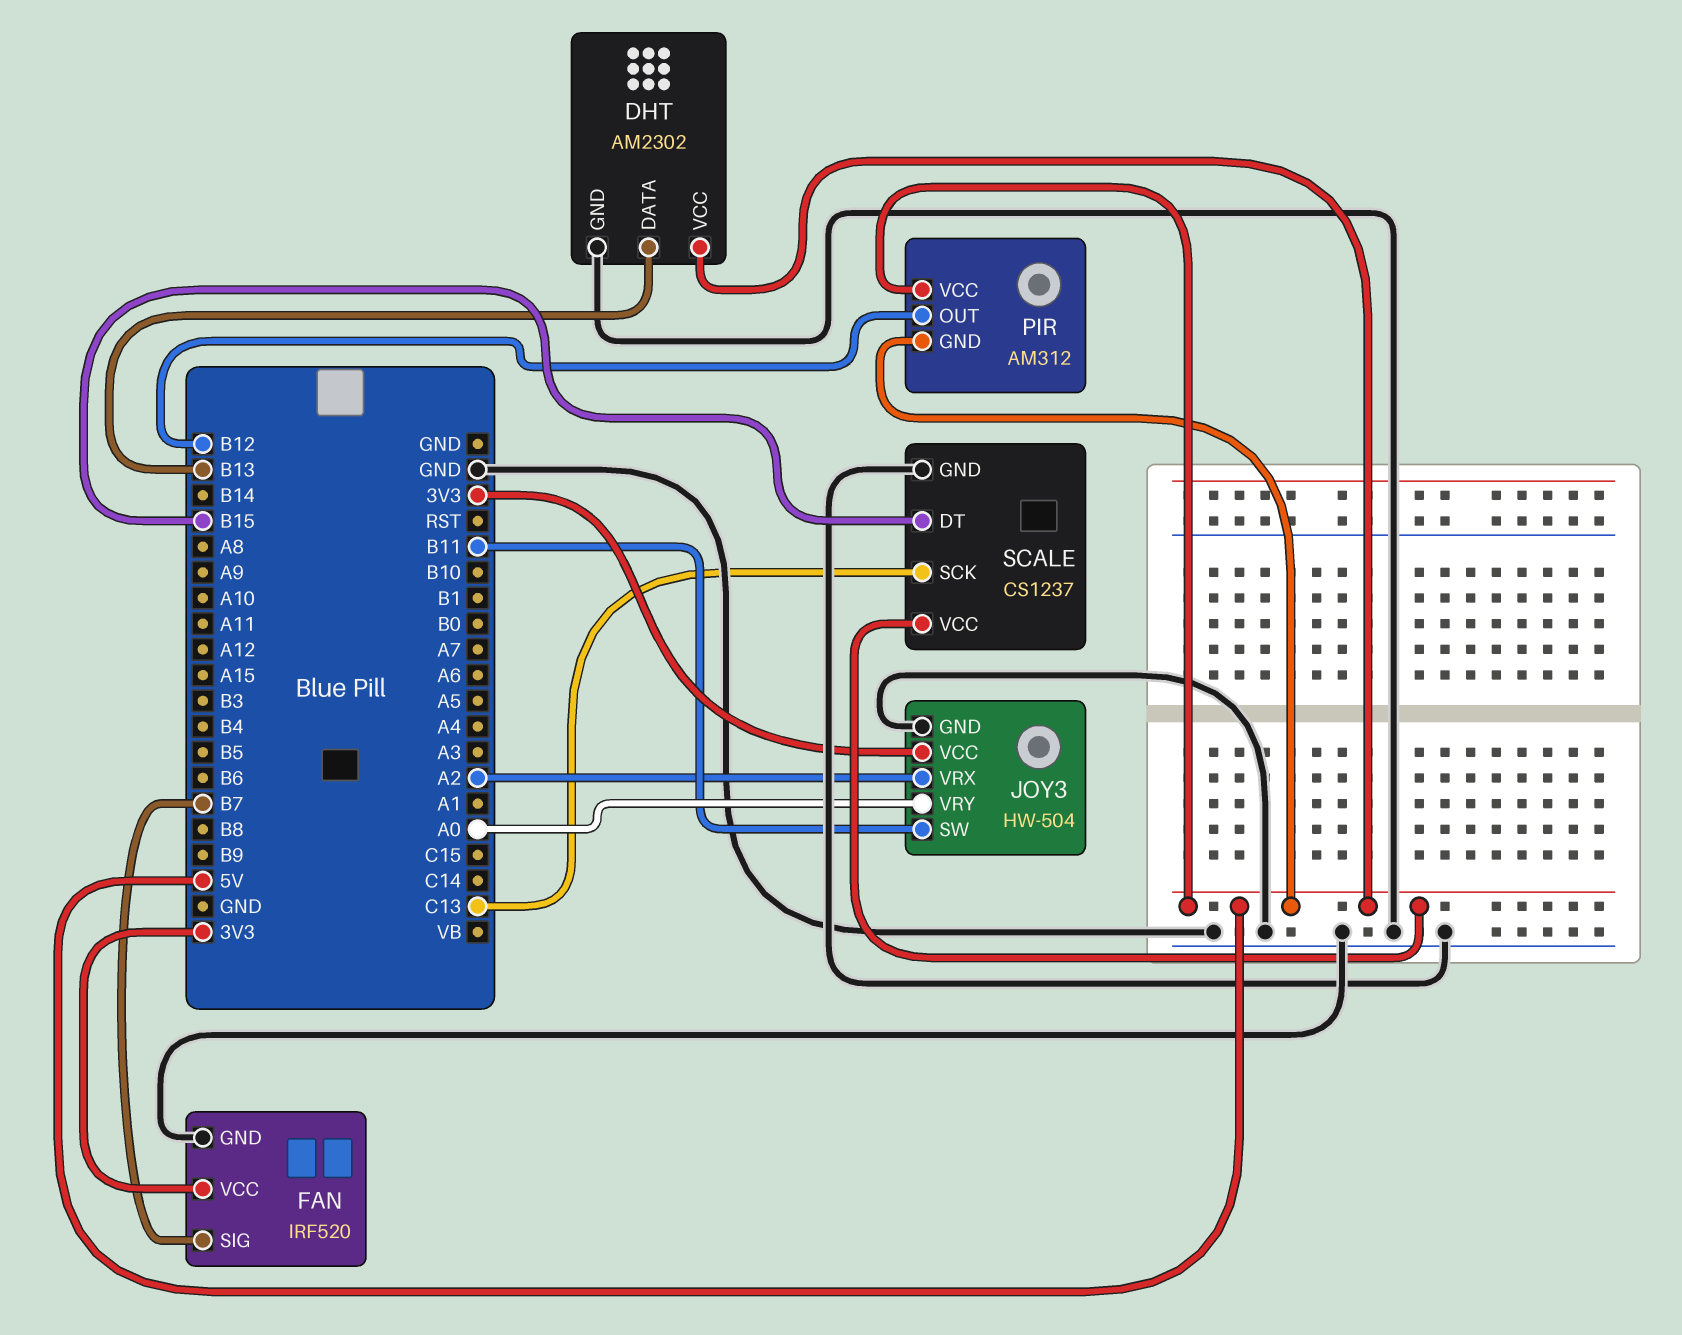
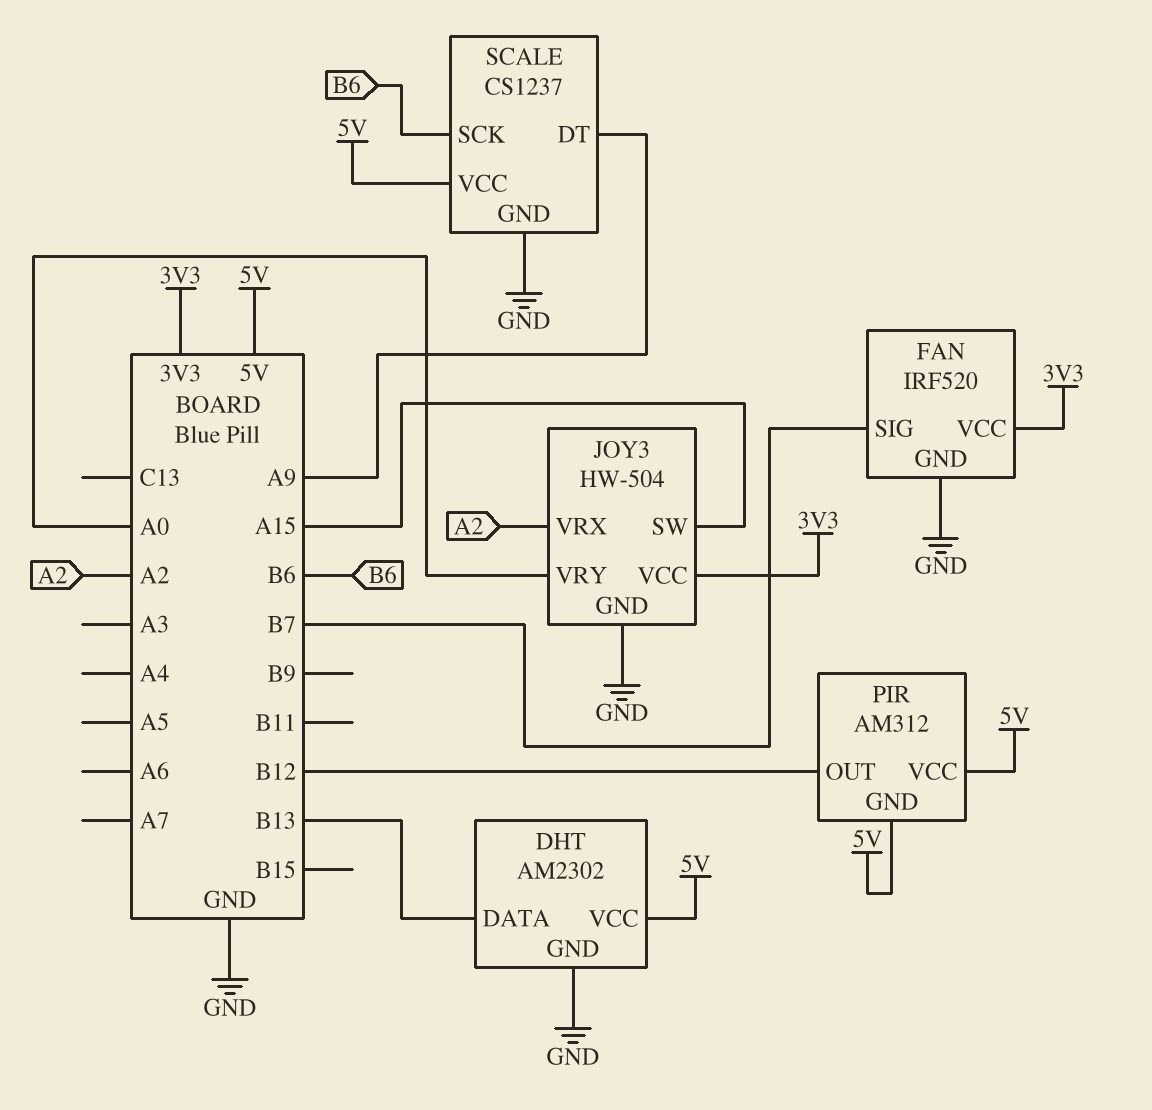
JOY3 pin SW: B11 -> A15
SCALE pin DT: B15 -> A9
SCALE pin SCK: C13 -> B6

